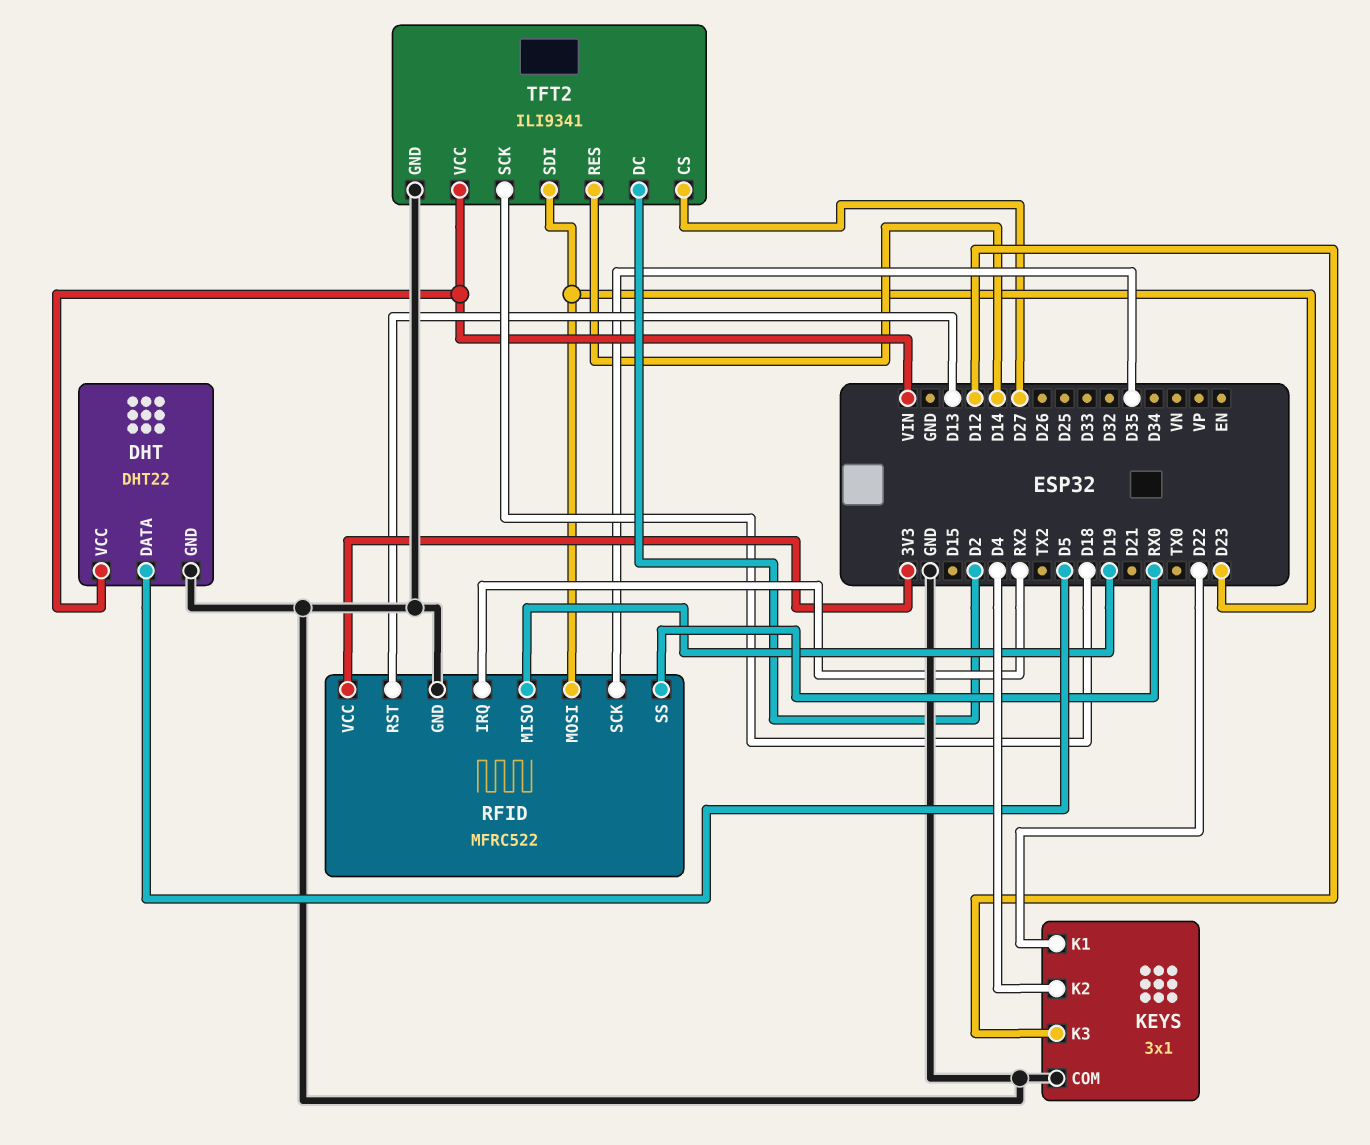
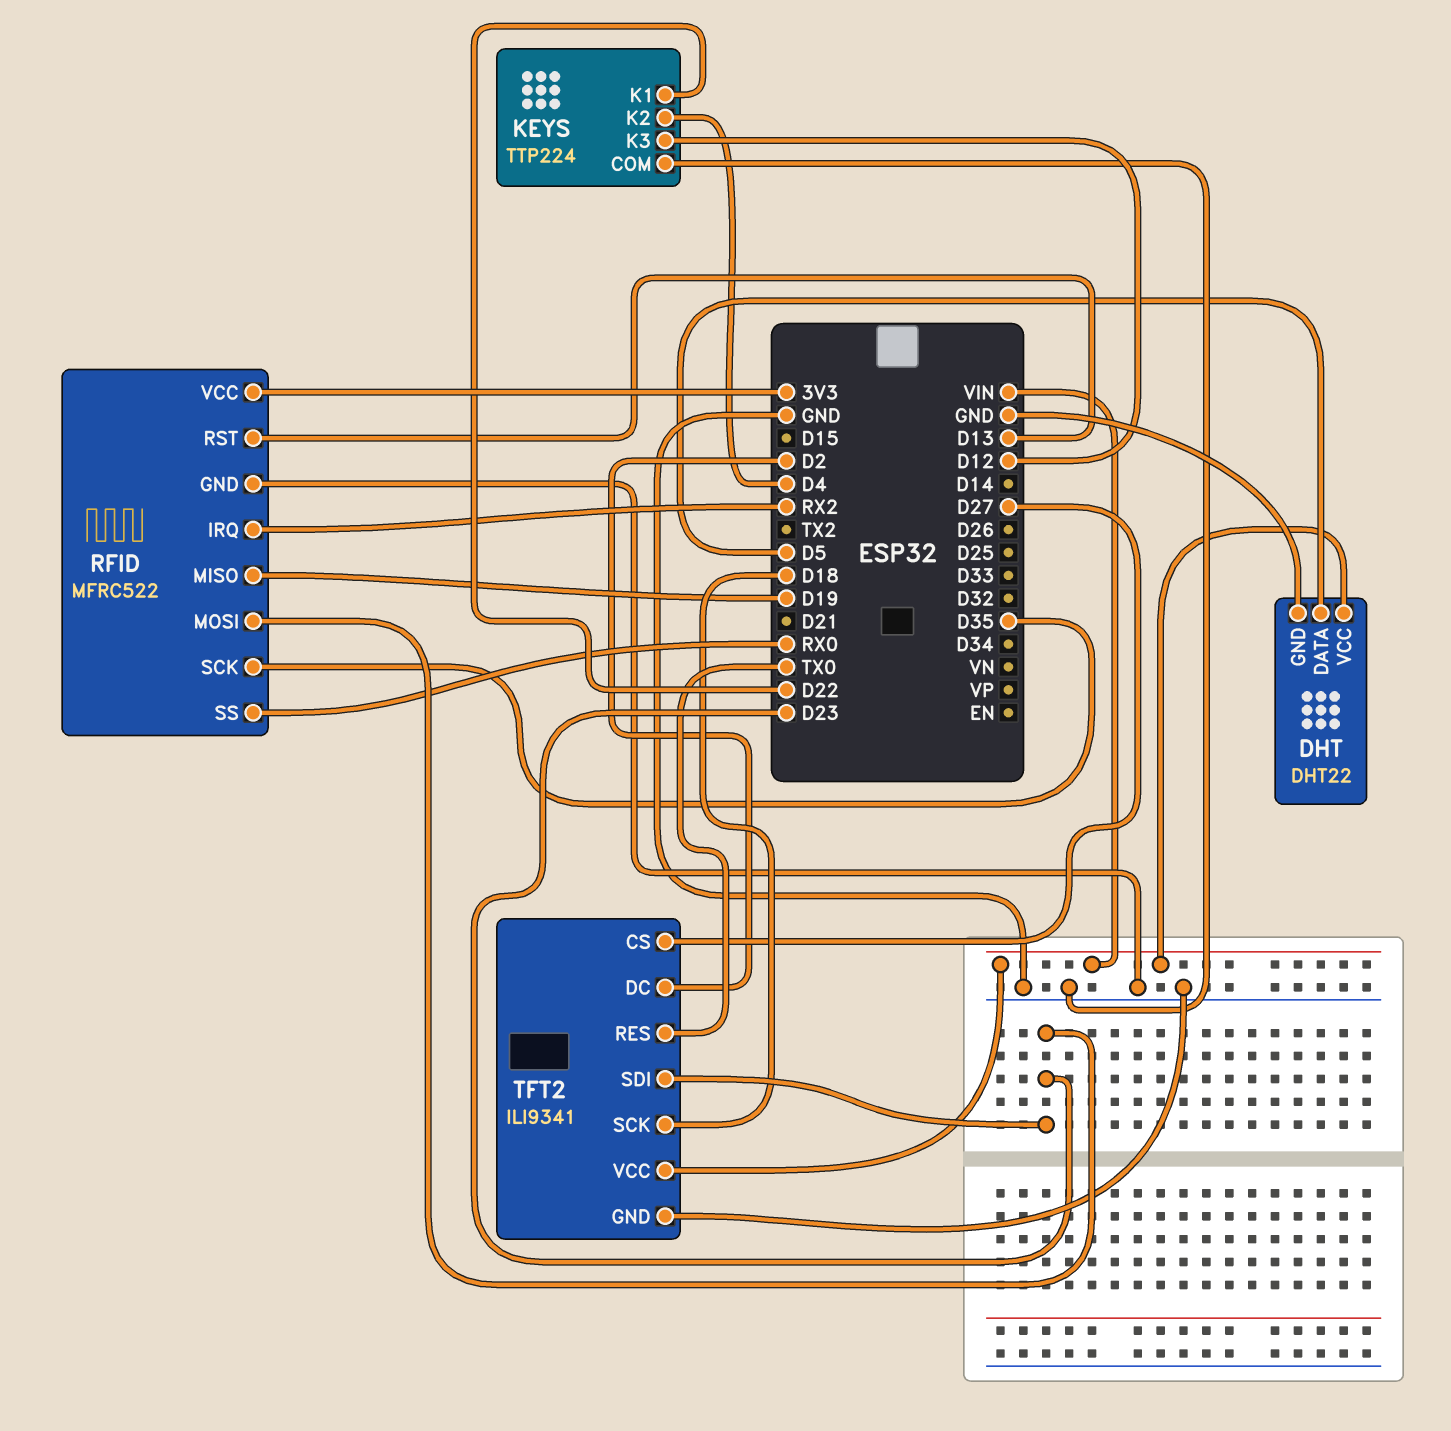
KEYS: 3x1 -> TTP224
TFT2 pin RES: D14 -> TX0

